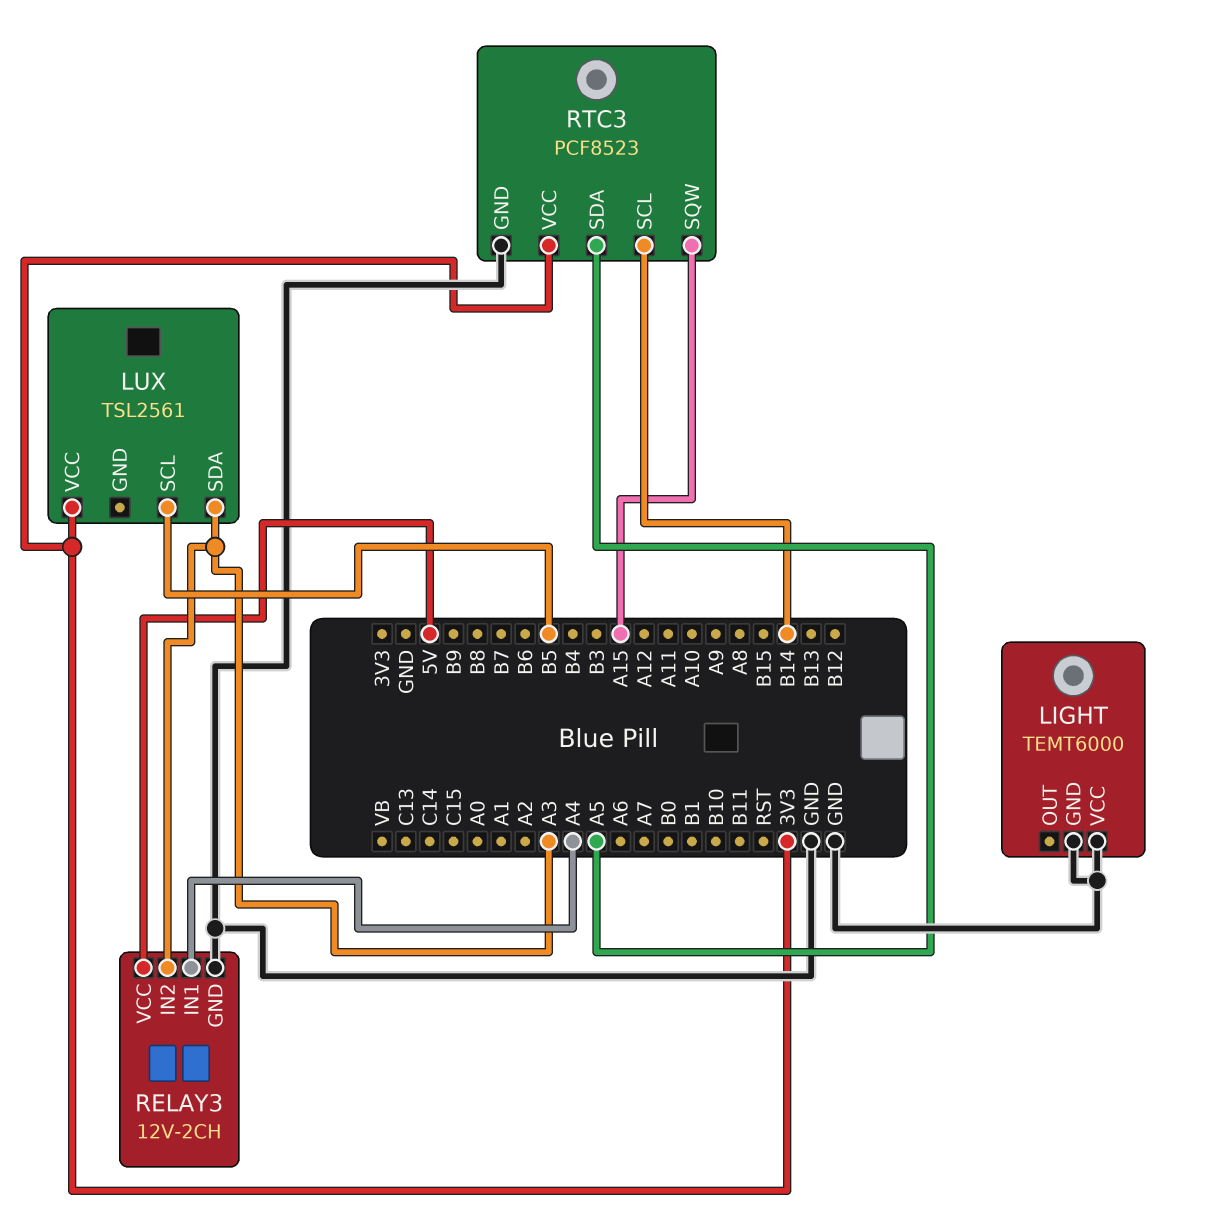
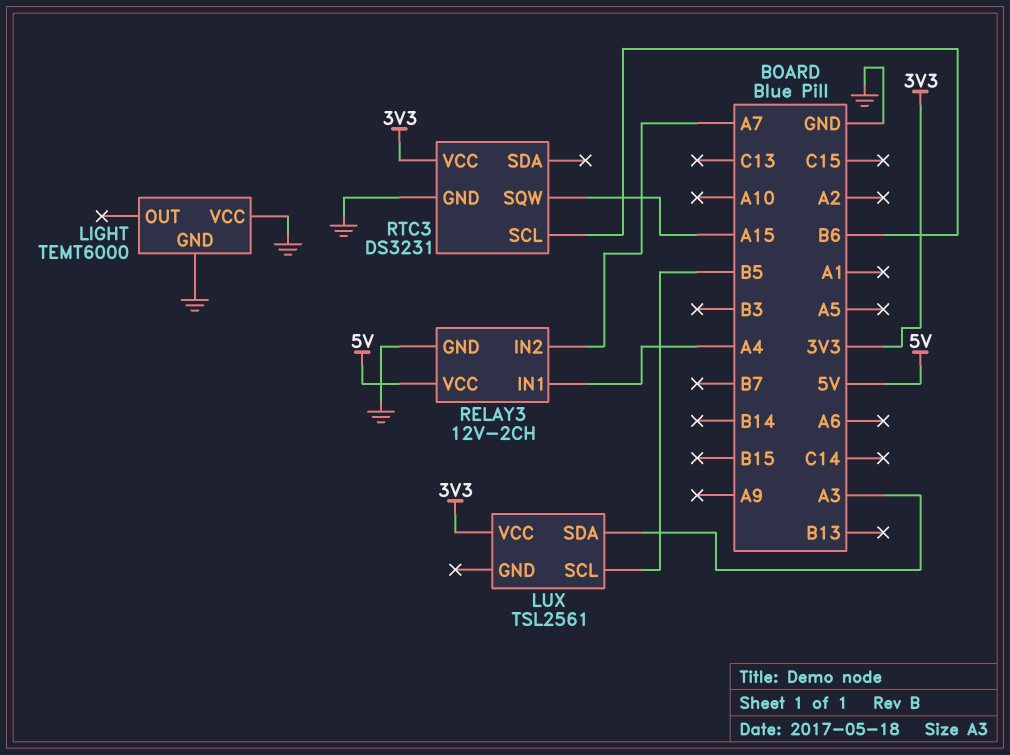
RELAY3 pin IN2: A3 -> A7
RTC3: PCF8523 -> DS3231
RTC3 pin SCL: B14 -> B6
RTC3 pin SDA: A5 -> none

